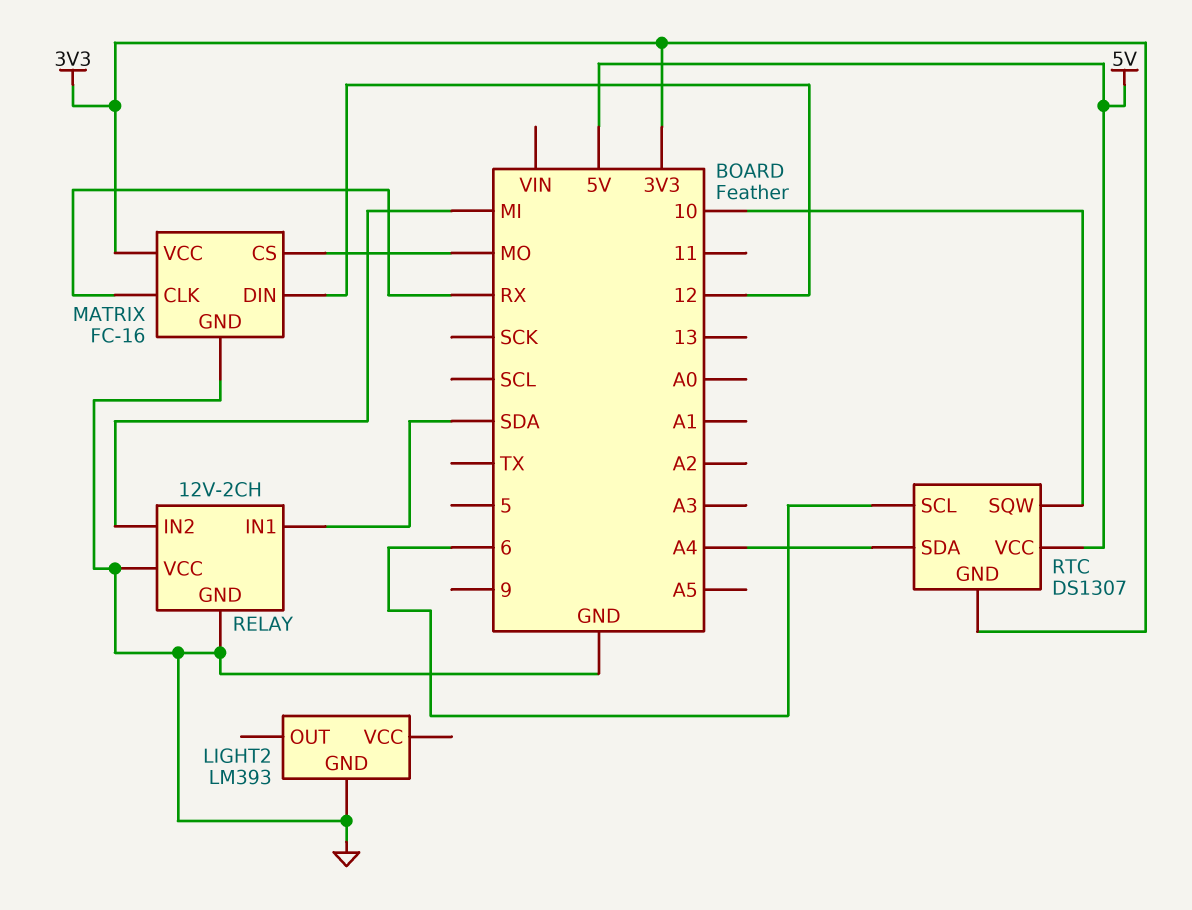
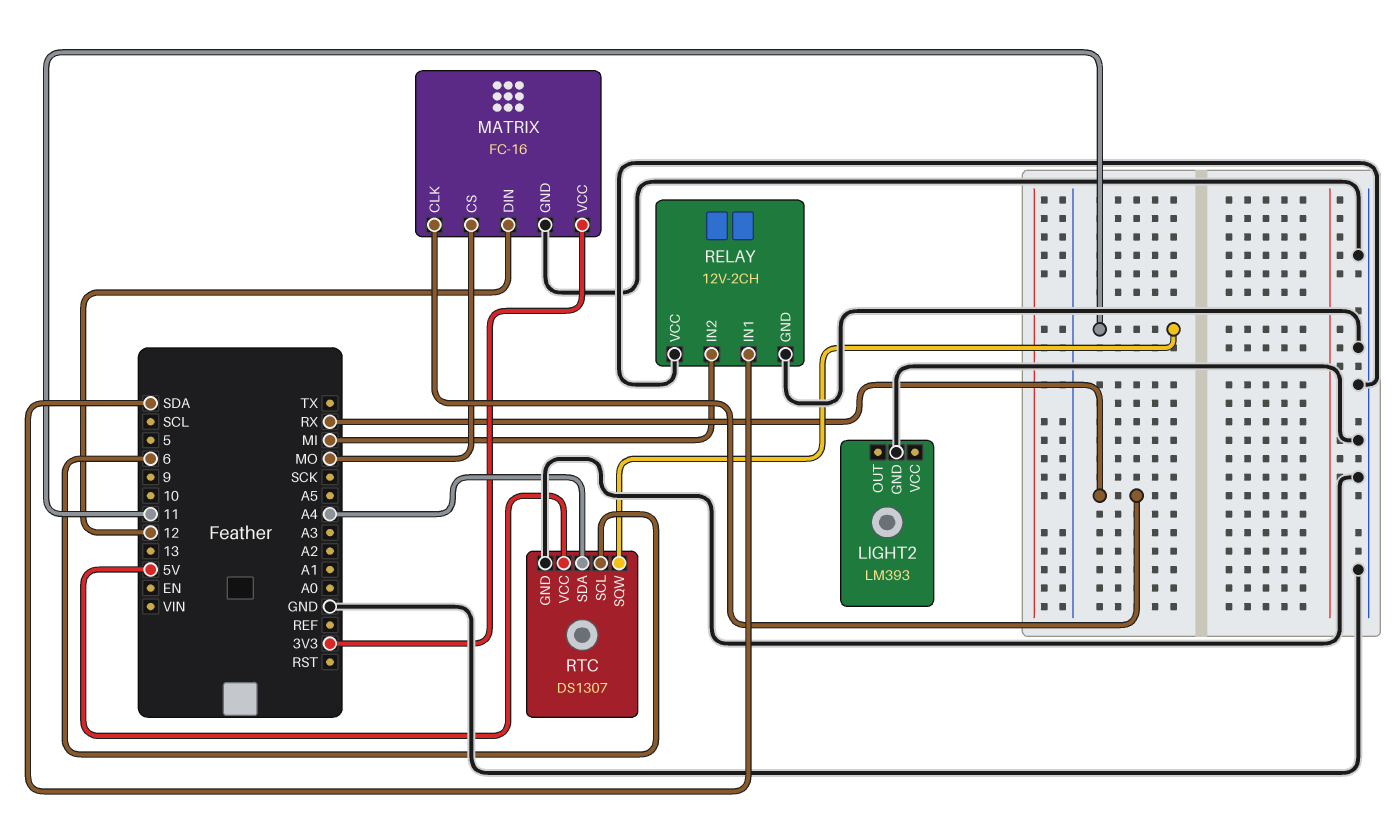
RTC pin GND: 3V3 -> GND
RTC pin SQW: 10 -> 11

